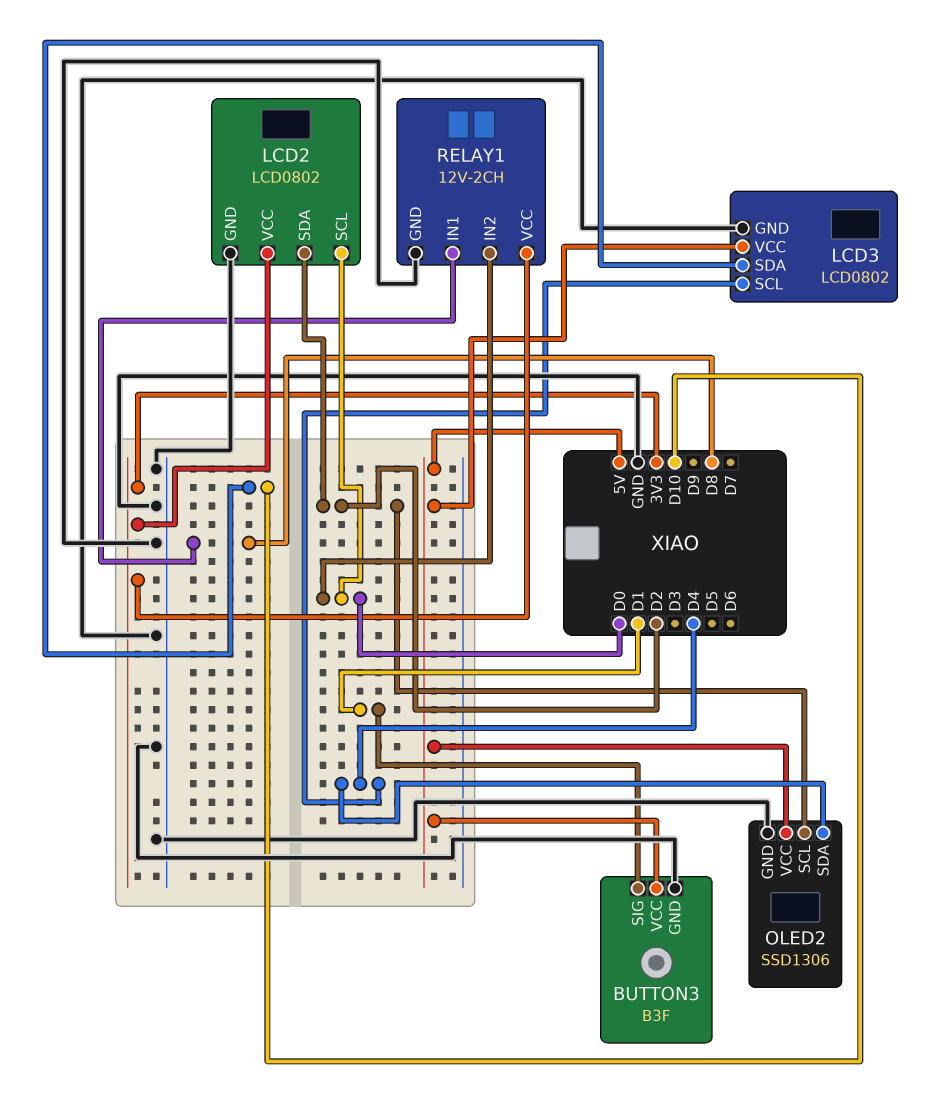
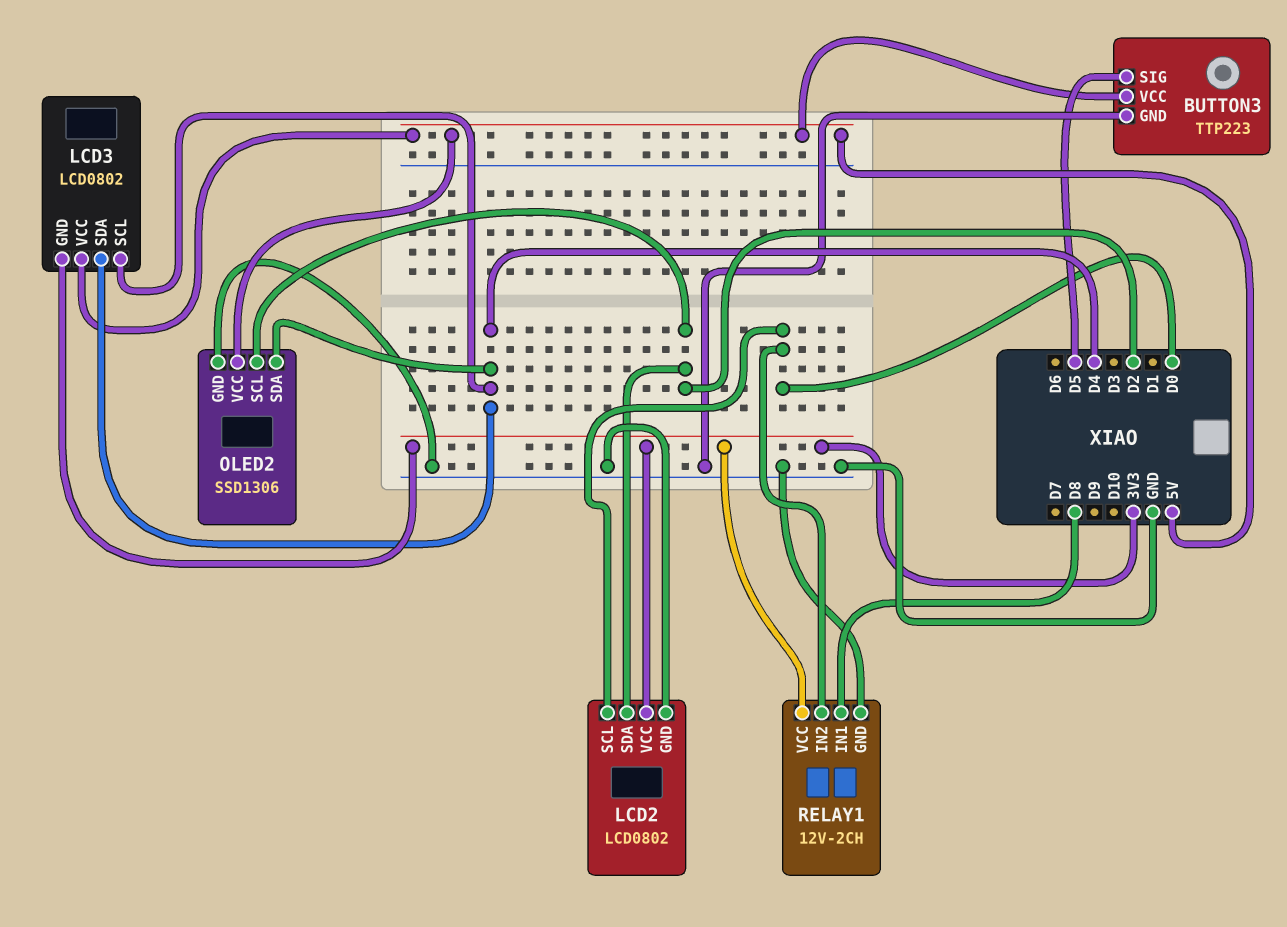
BUTTON3: B3F -> TTP223
BUTTON3 pin SIG: D1 -> D5
LCD3 pin GND: GND -> 3V3
LCD3 pin SDA: D10 -> D4

